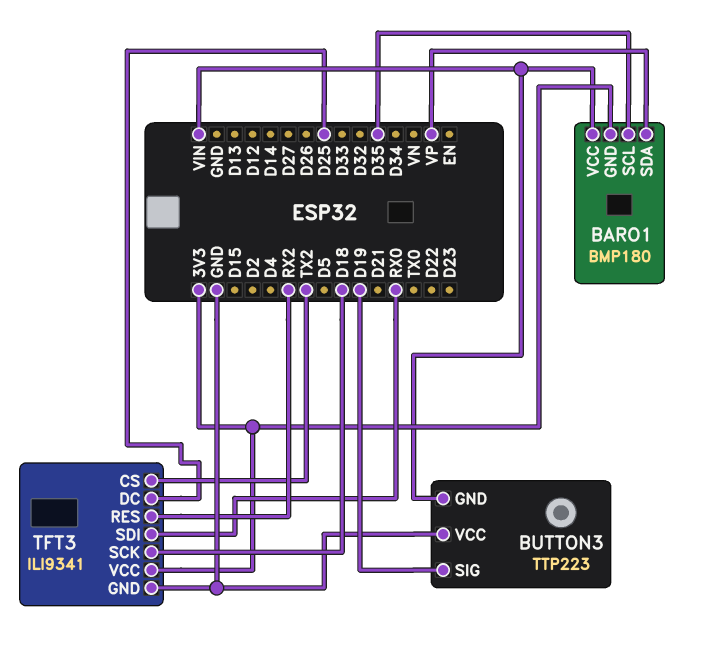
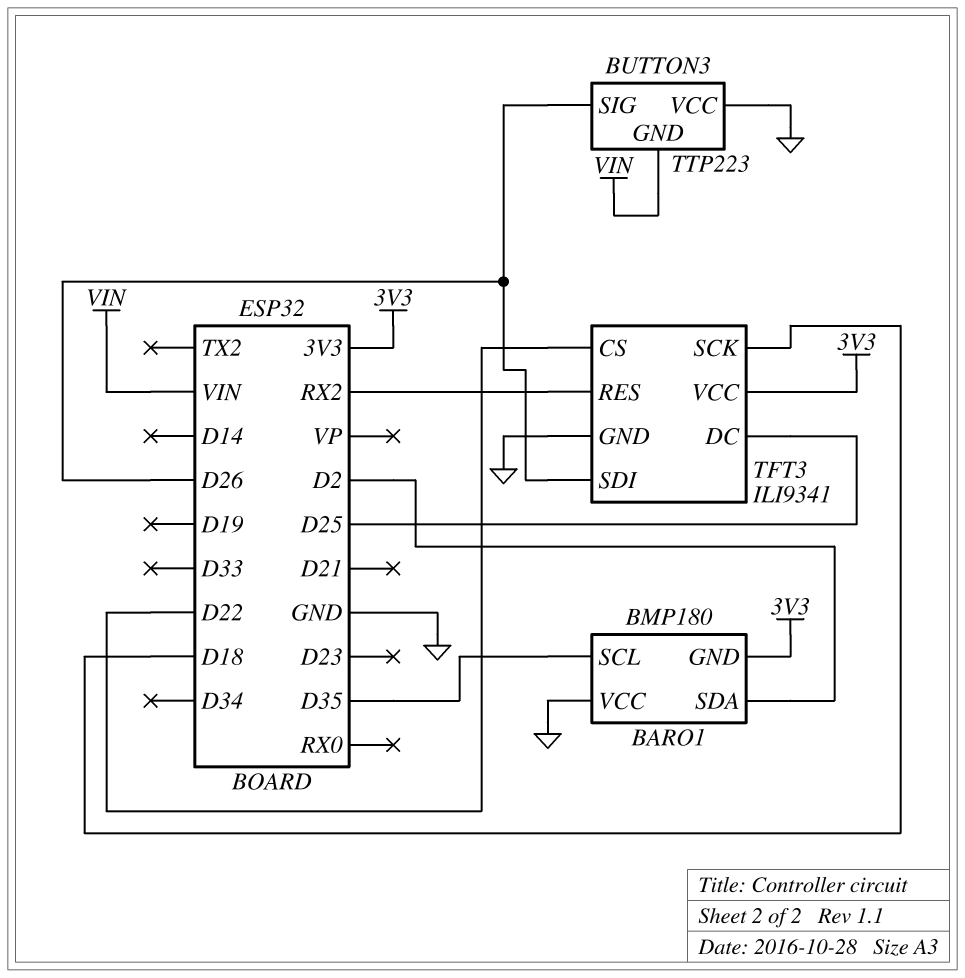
BARO1 pin SDA: VP -> D2
BARO1 pin VCC: VIN -> GND
BUTTON3 pin SIG: D19 -> D26
TFT3 pin CS: TX2 -> D22
TFT3 pin SDI: RX0 -> D26

